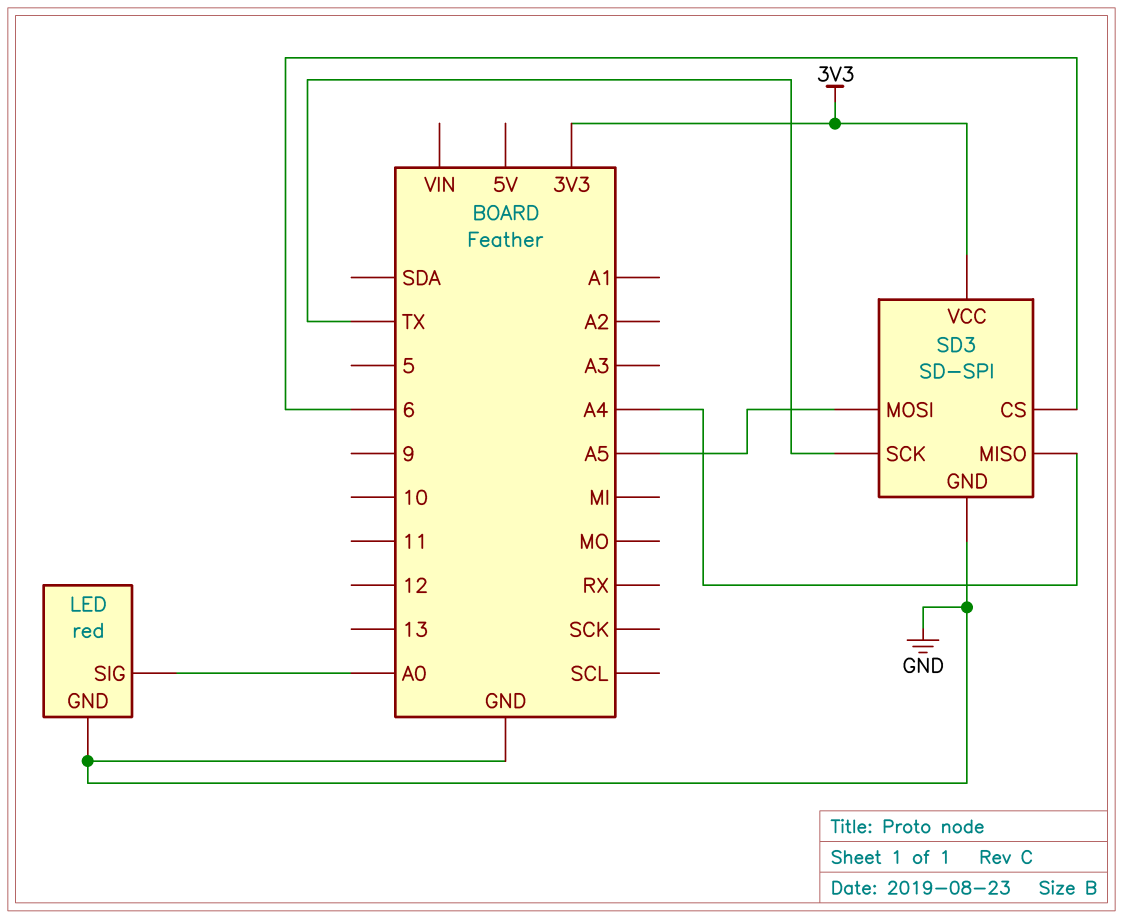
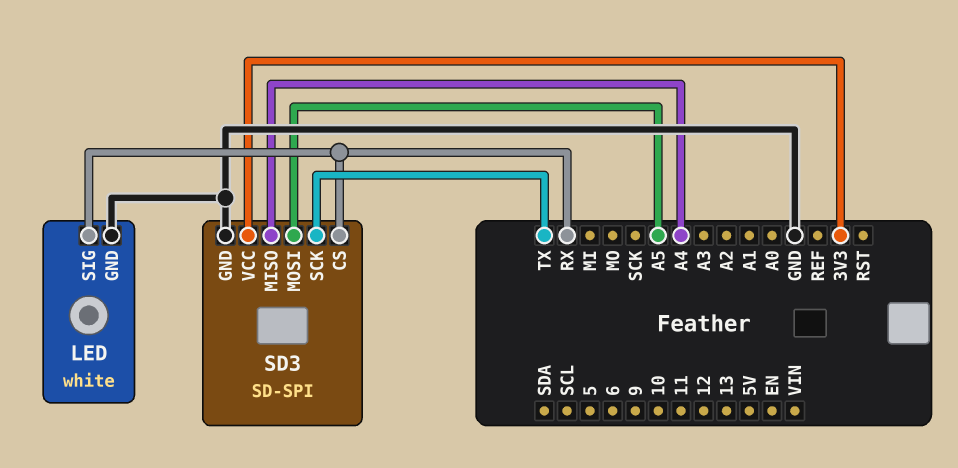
LED: red -> white
LED pin SIG: A0 -> RX
SD3 pin CS: 6 -> RX

